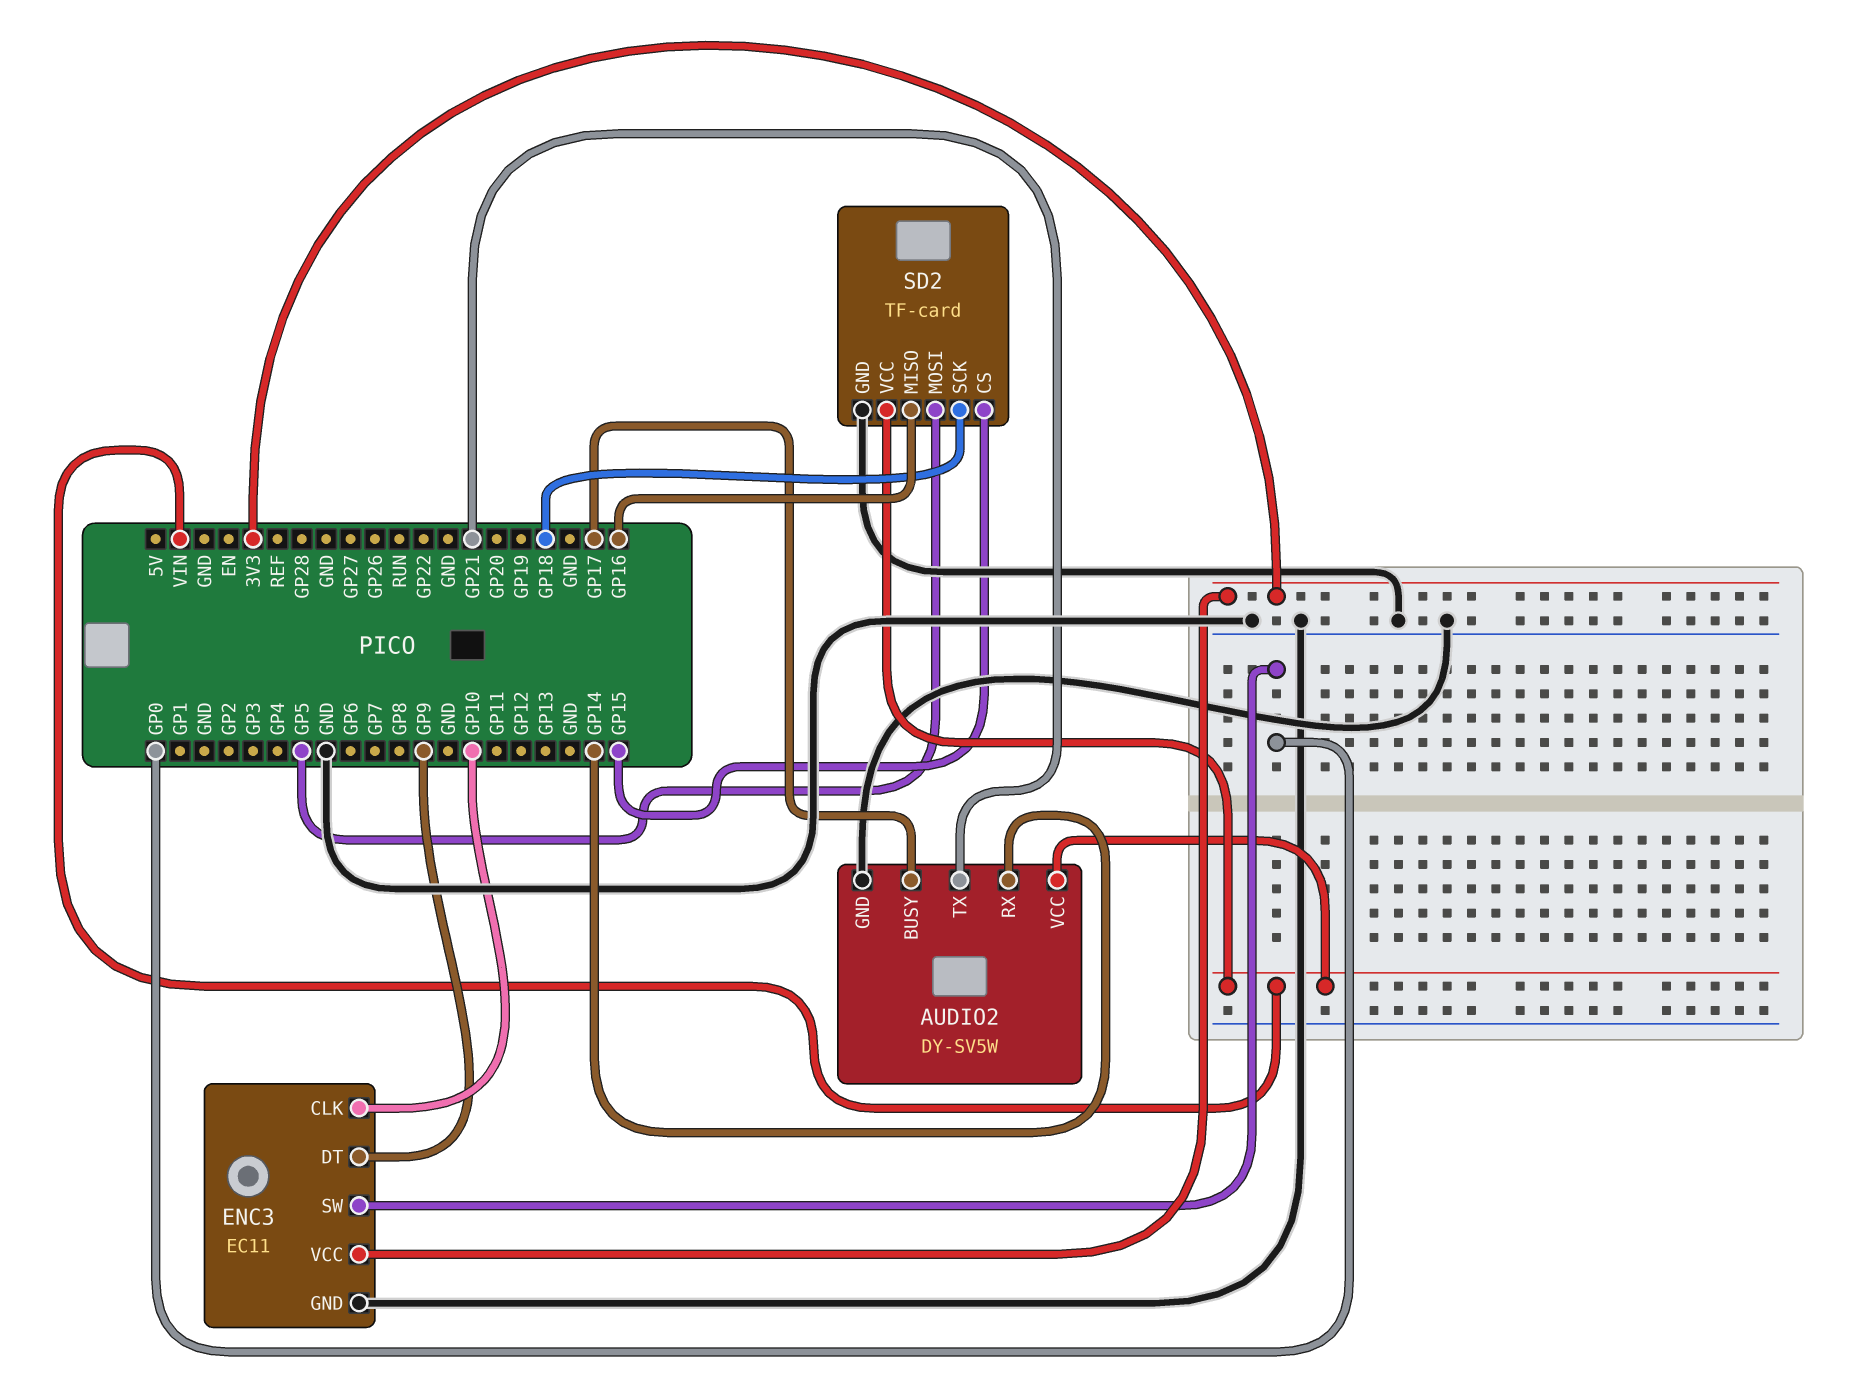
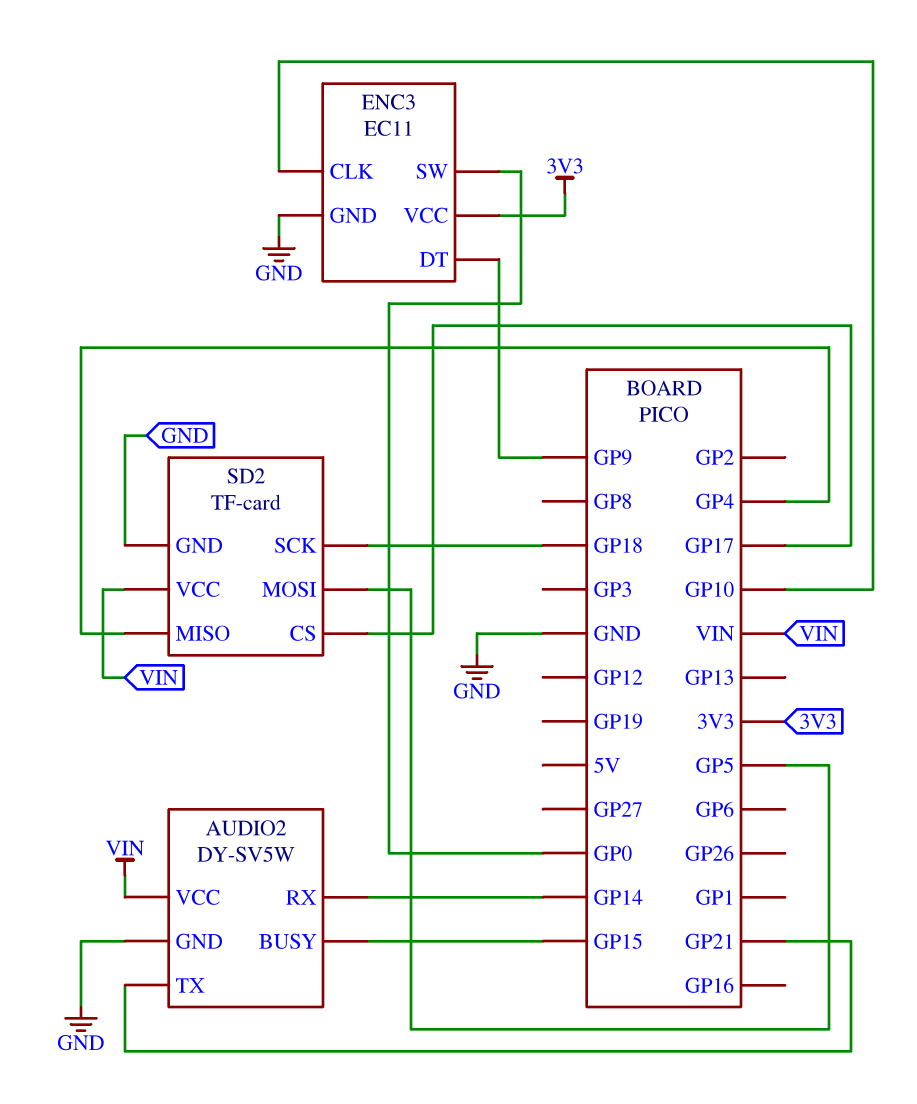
AUDIO2 pin BUSY: GP17 -> GP15
SD2 pin CS: GP15 -> GP17
SD2 pin MISO: GP16 -> GP4

